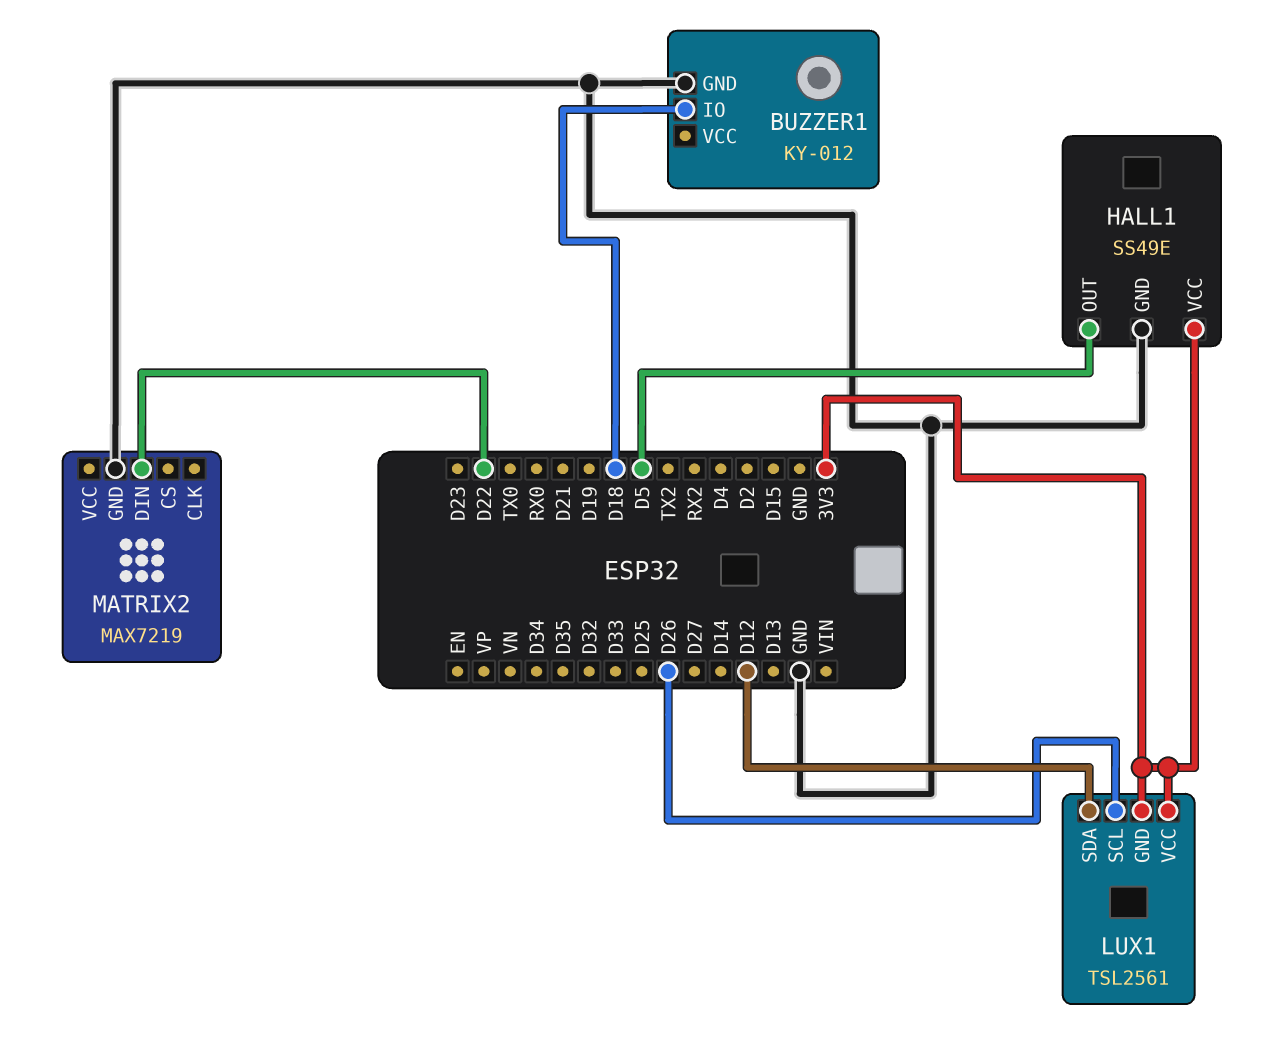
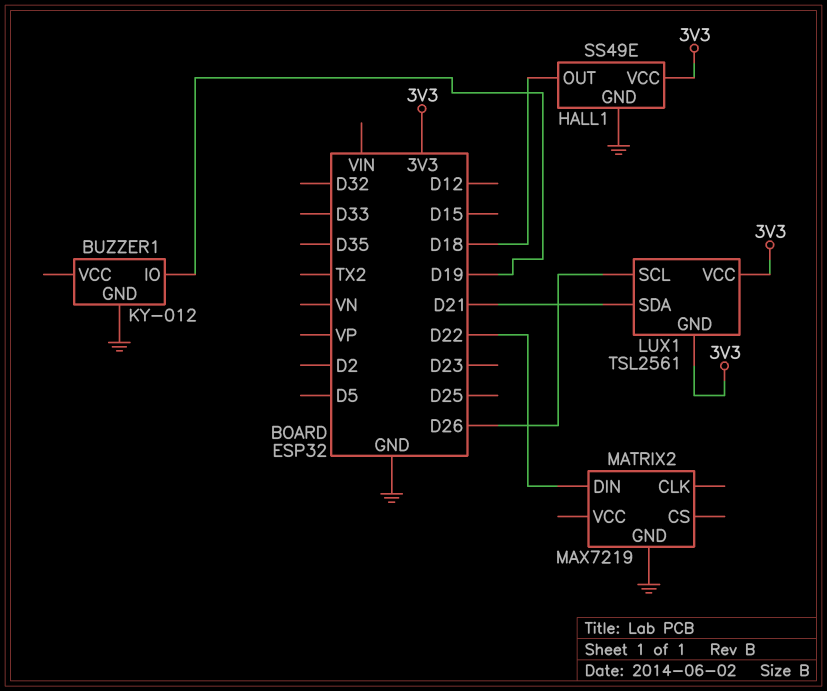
BUZZER1 pin IO: D18 -> D19
HALL1 pin OUT: D5 -> D18
LUX1 pin SDA: D12 -> D21

